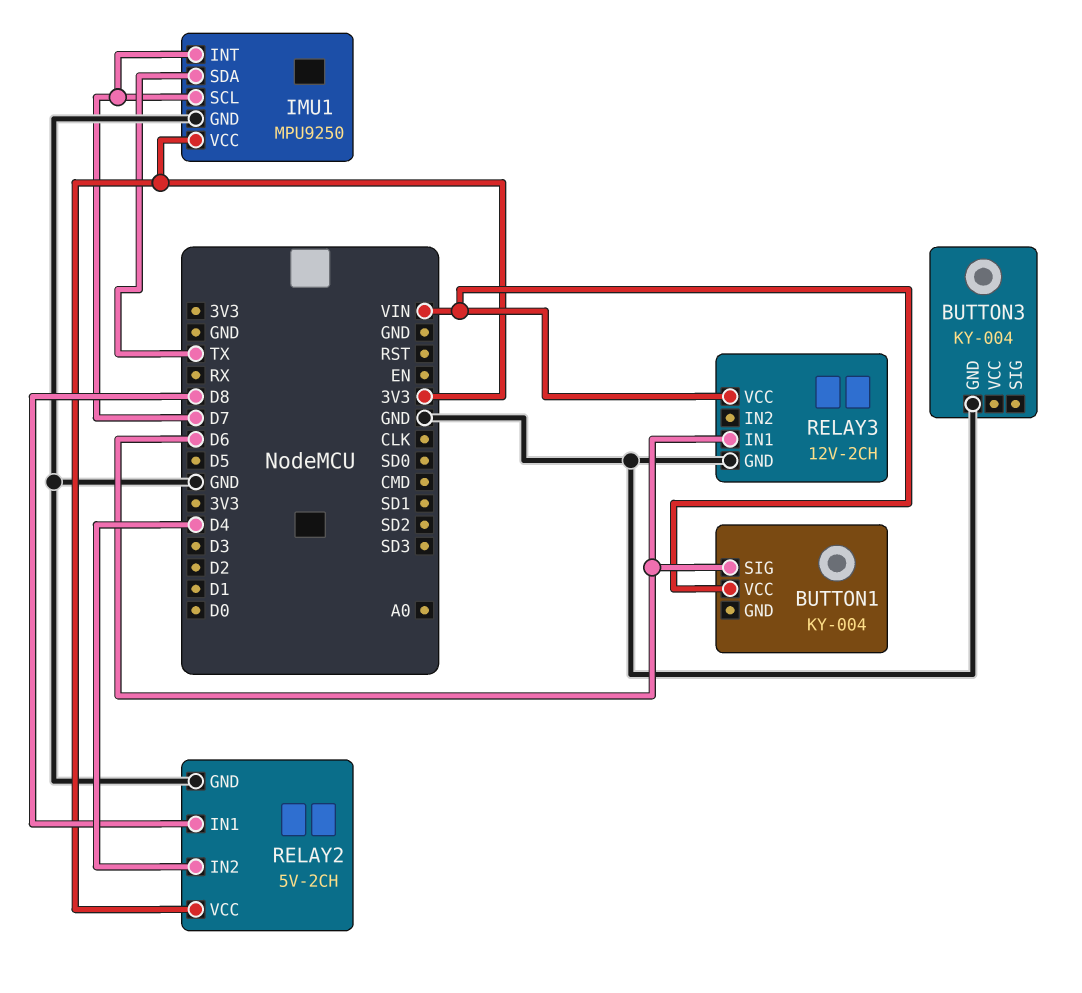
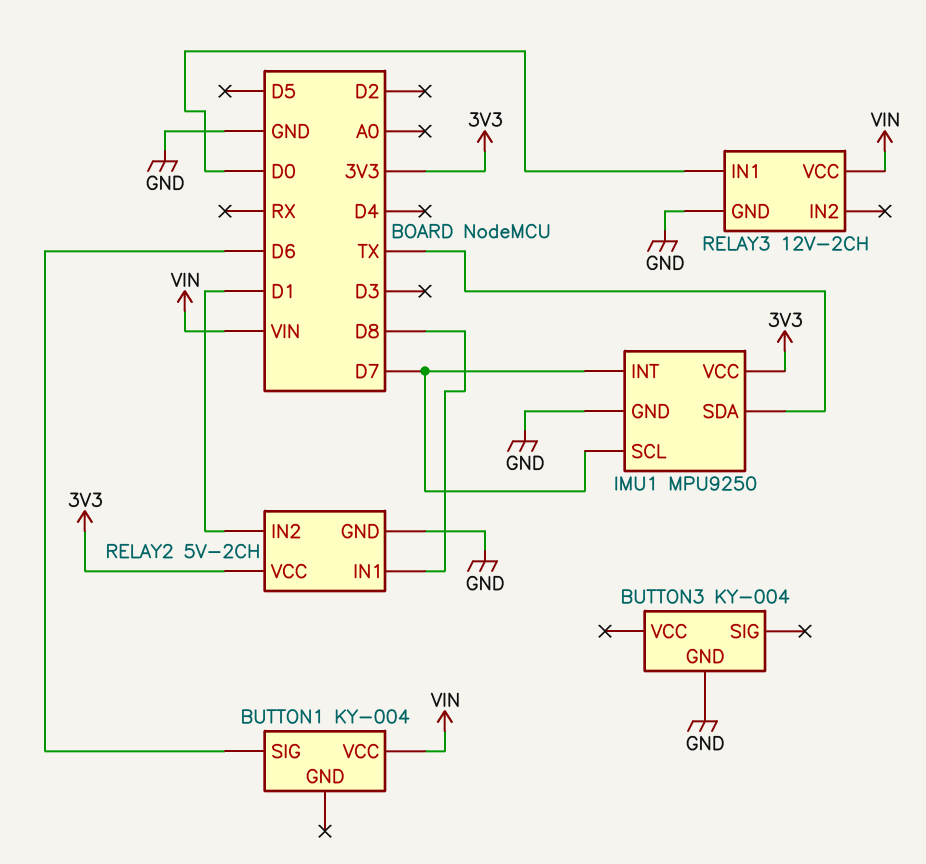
RELAY2 pin IN2: D4 -> D1
RELAY3 pin IN1: D6 -> D0

